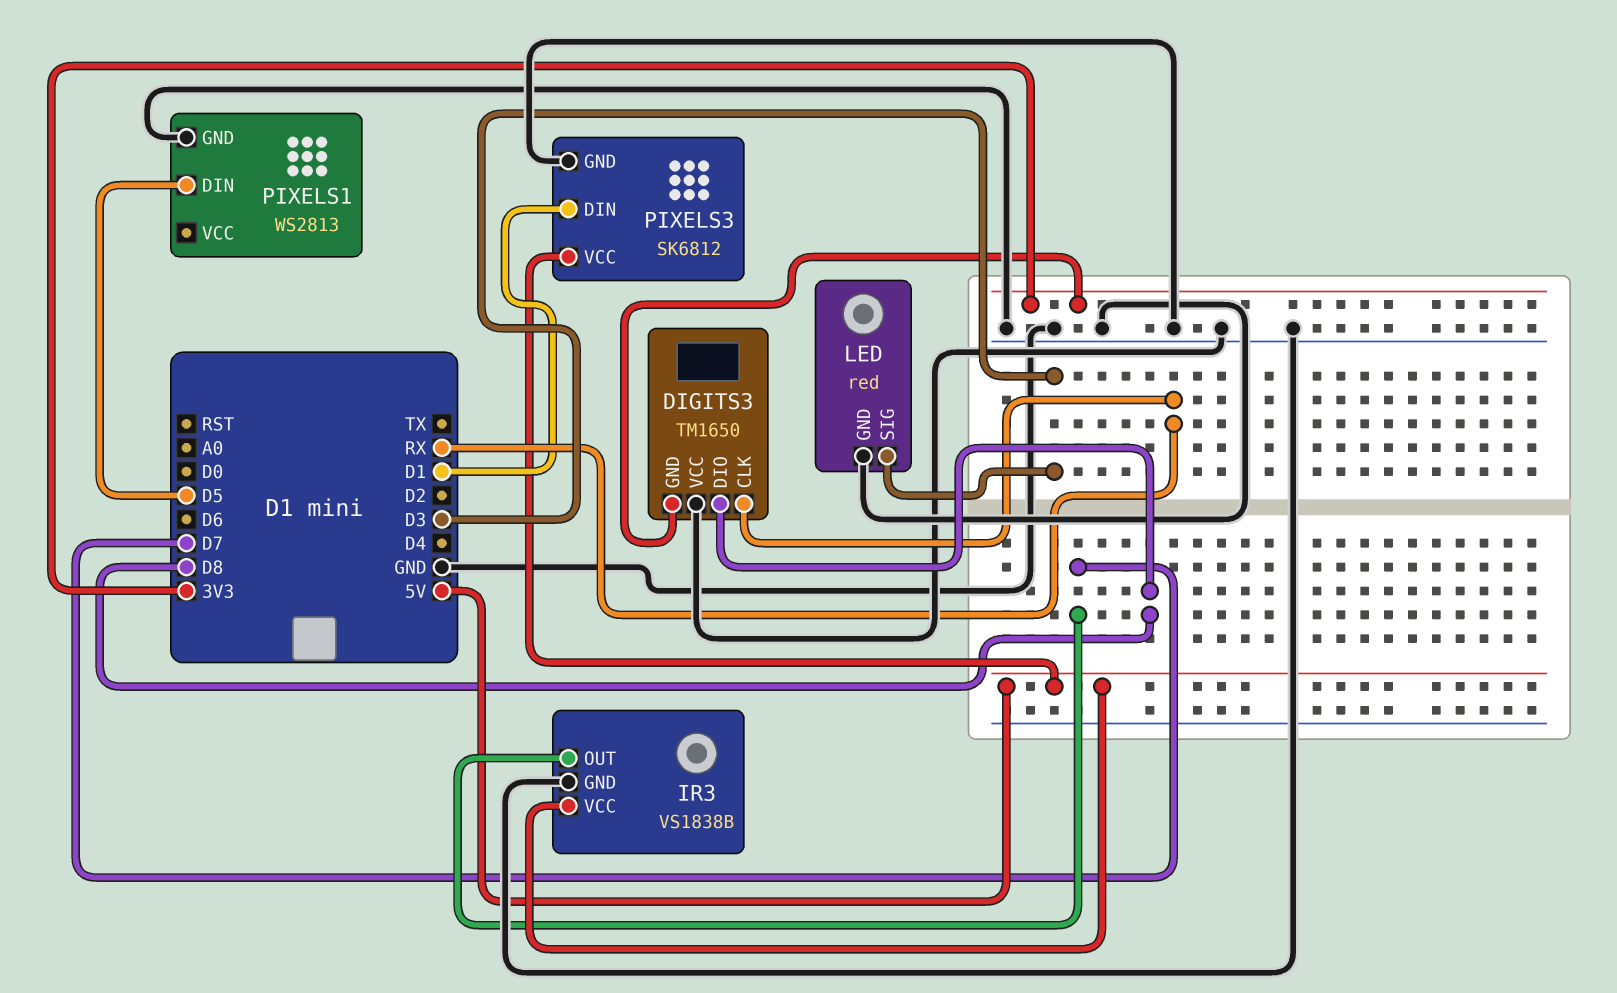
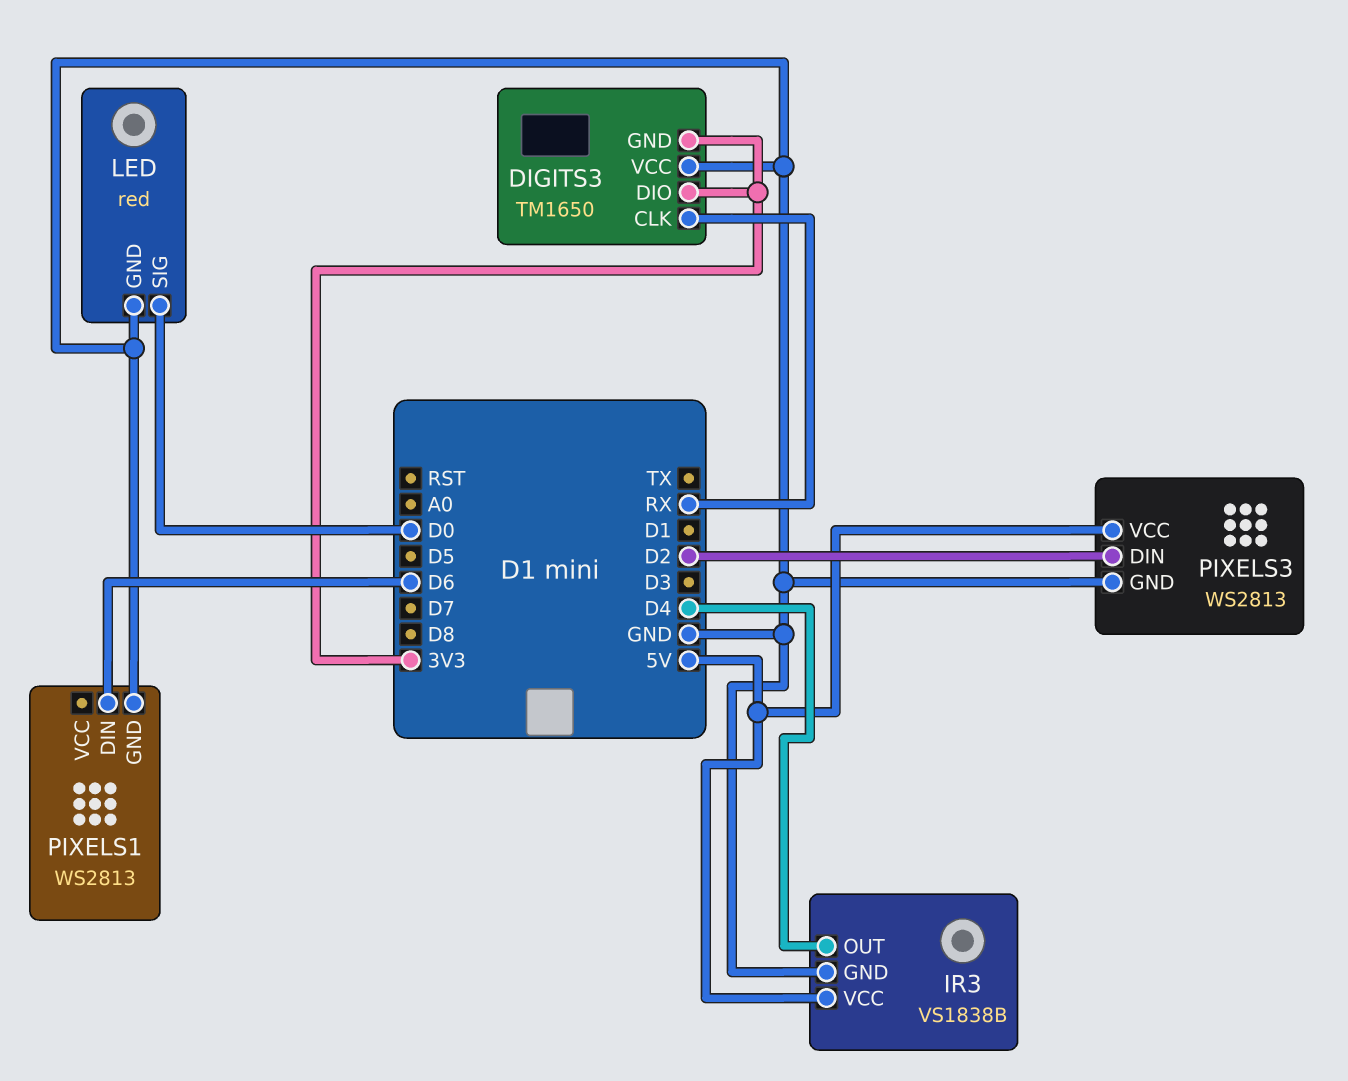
DIGITS3 pin DIO: D8 -> 3V3
IR3 pin OUT: D7 -> D4
LED pin SIG: D3 -> D0
PIXELS1 pin DIN: D5 -> D6
PIXELS3: SK6812 -> WS2813
PIXELS3 pin DIN: D1 -> D2

